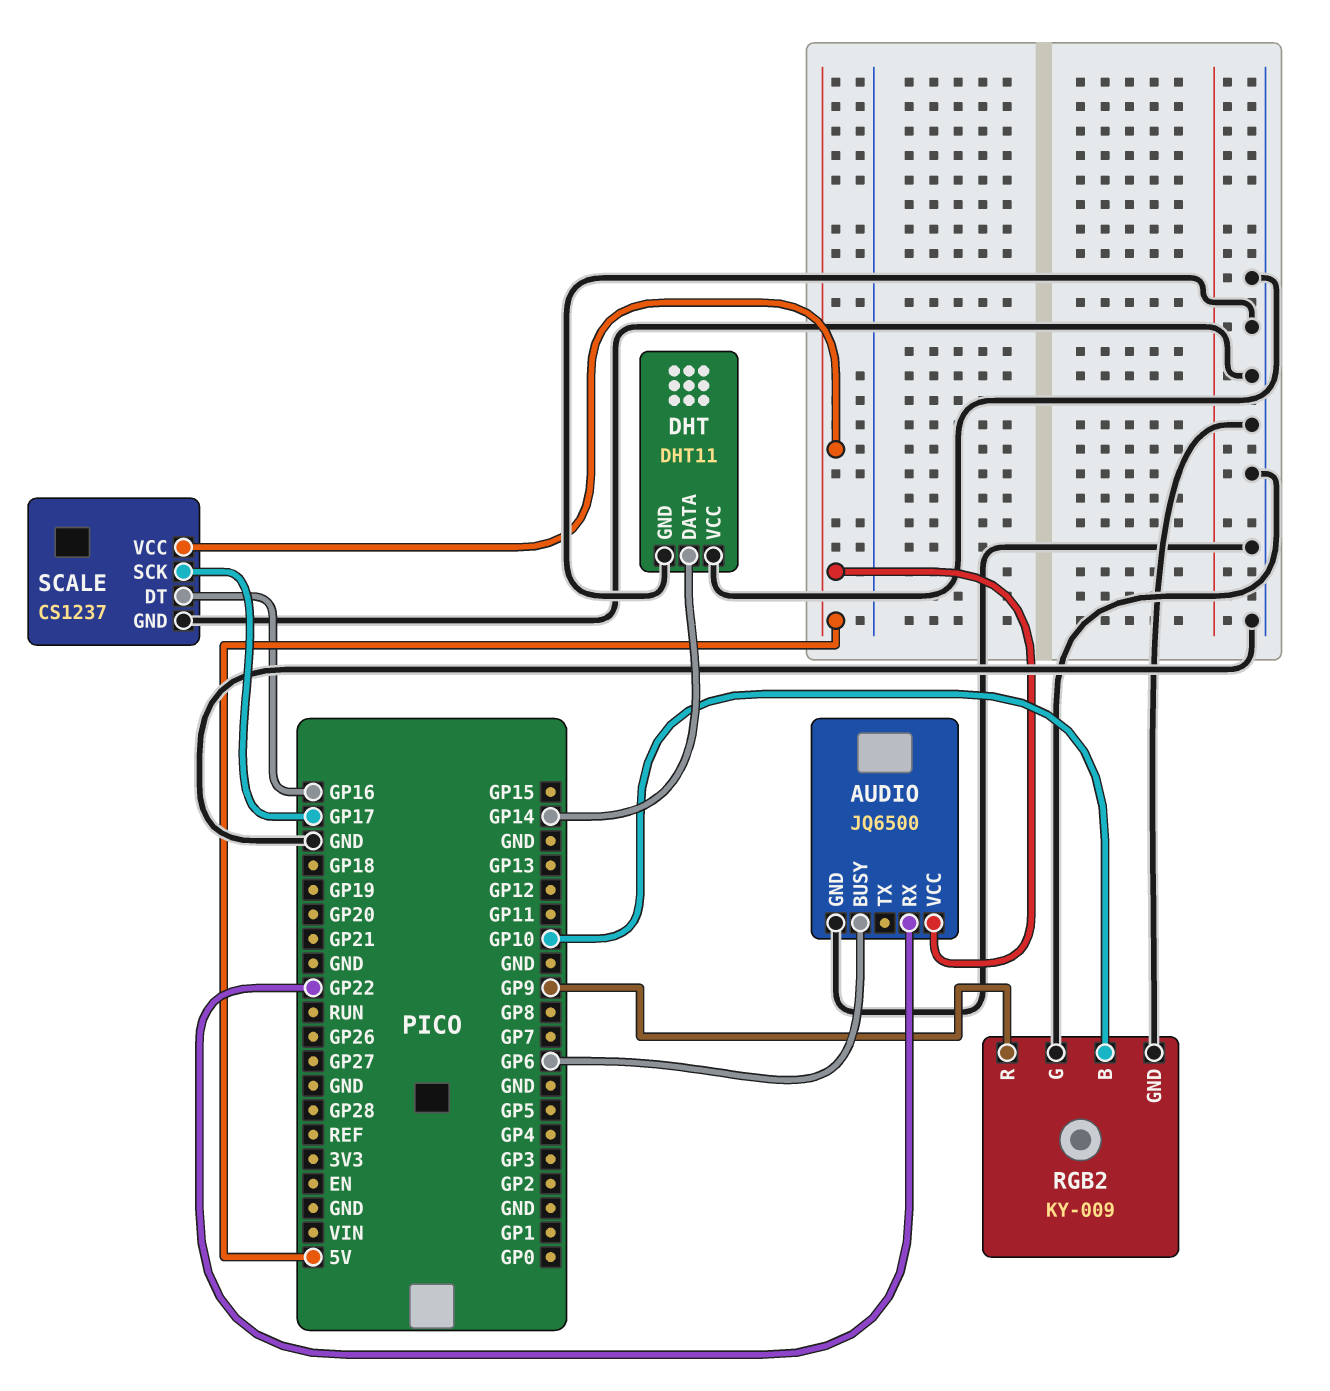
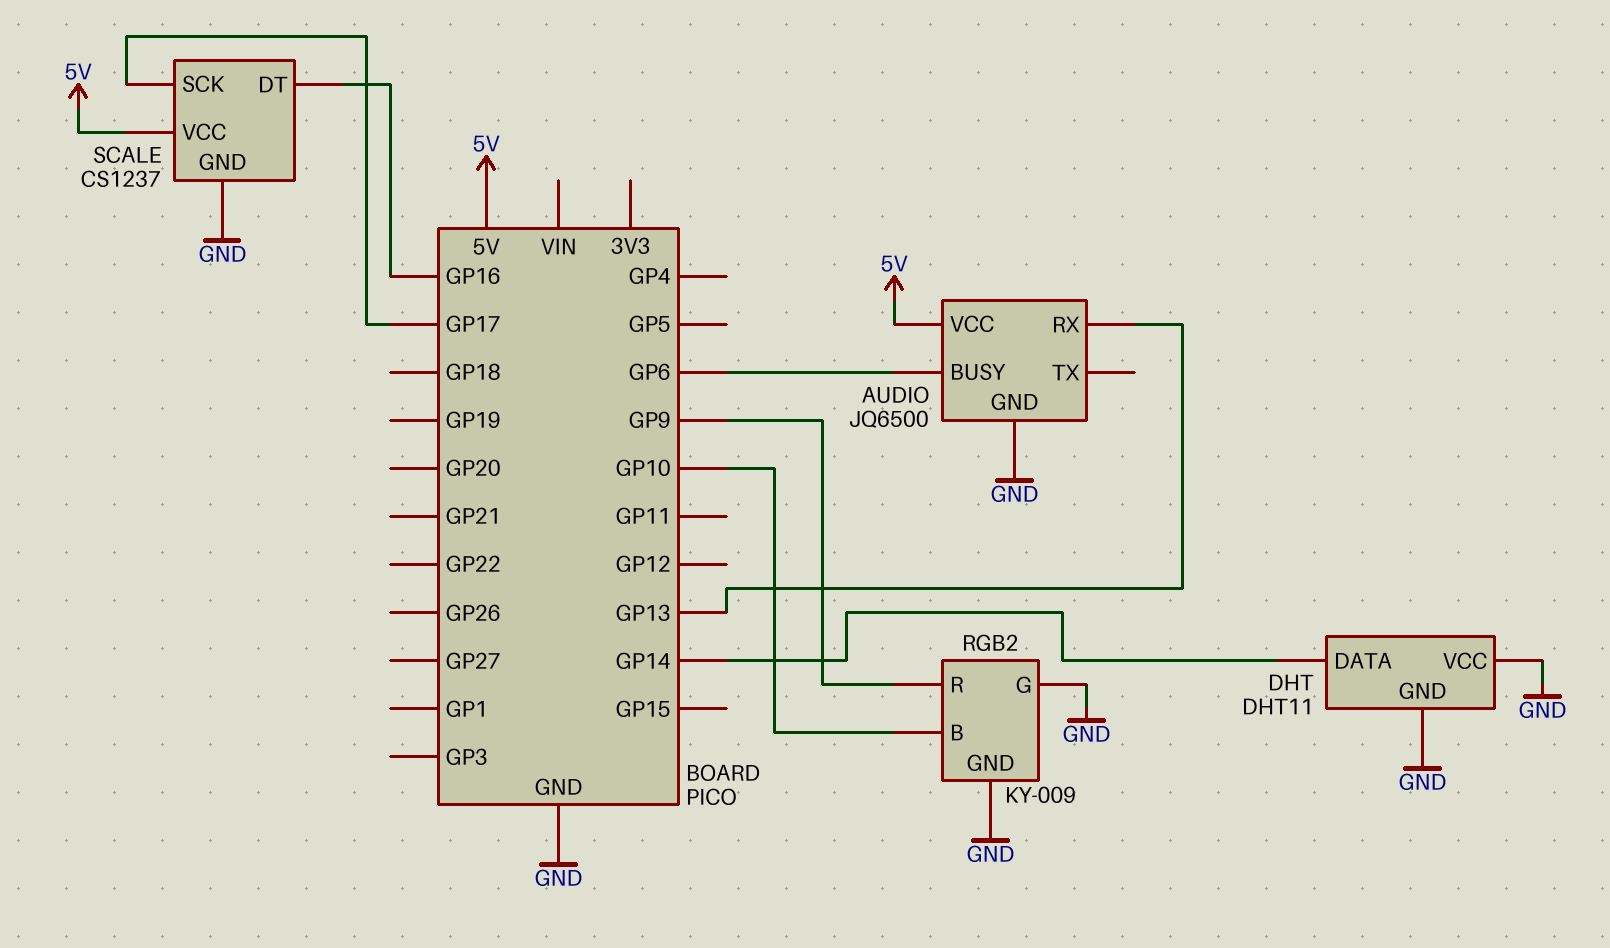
AUDIO pin RX: GP22 -> GP13

